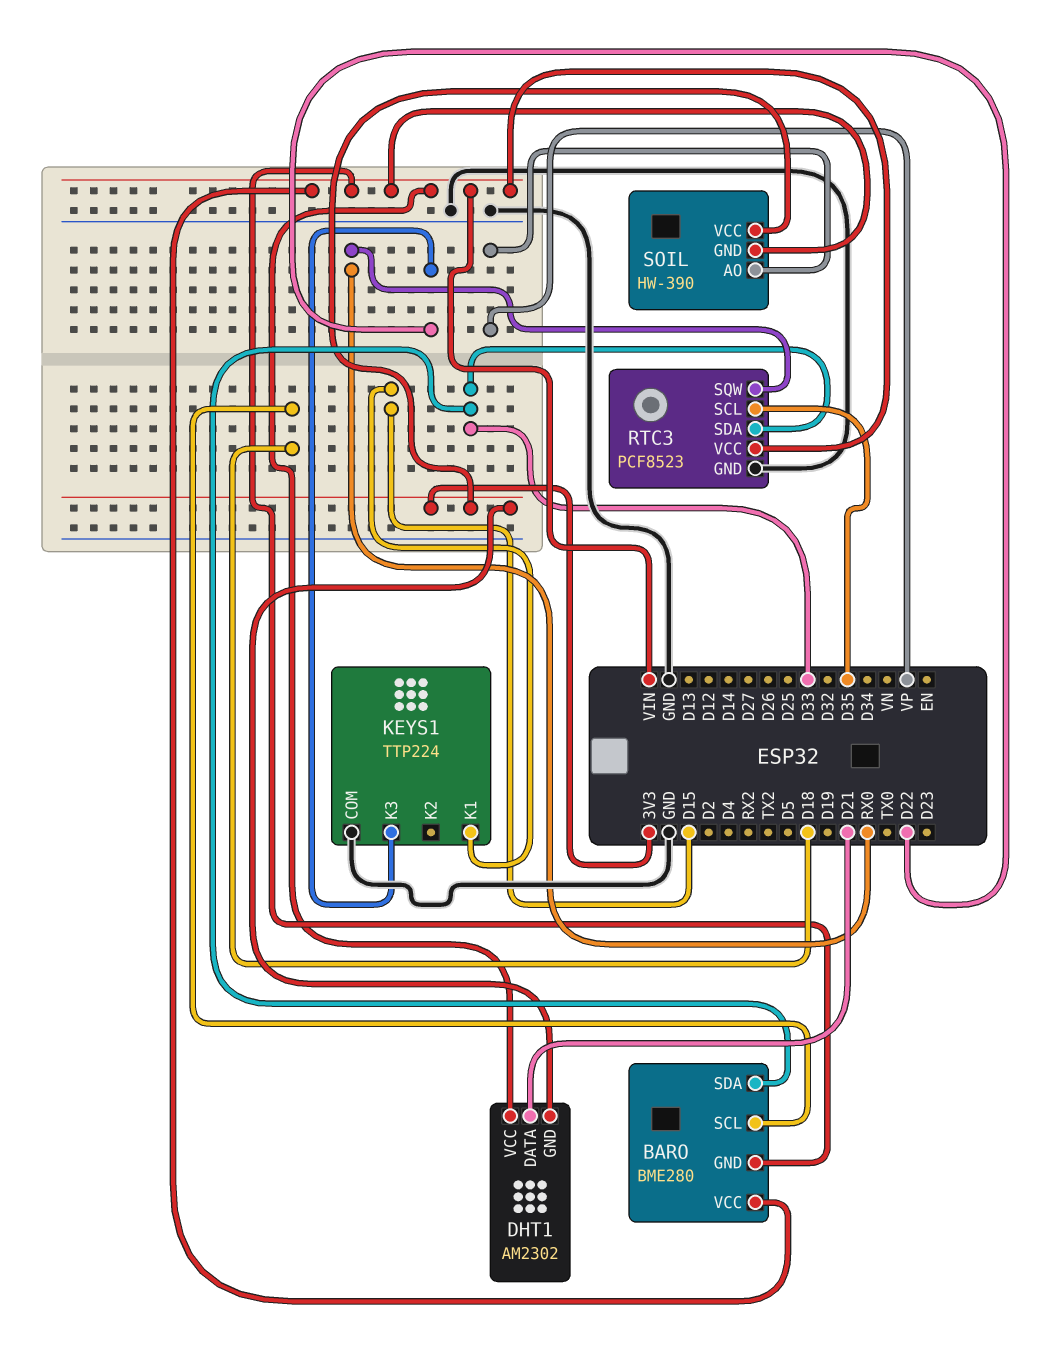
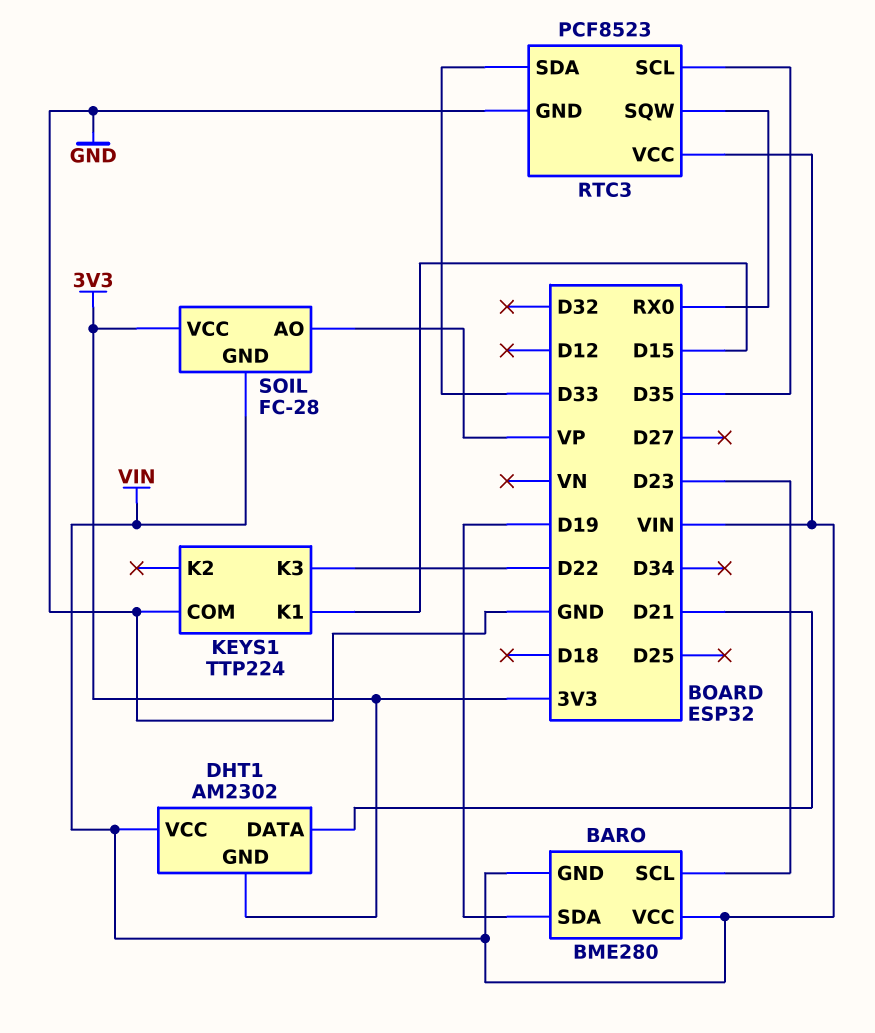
BARO pin SCL: D18 -> D23
BARO pin SDA: D33 -> D19
SOIL: HW-390 -> FC-28

